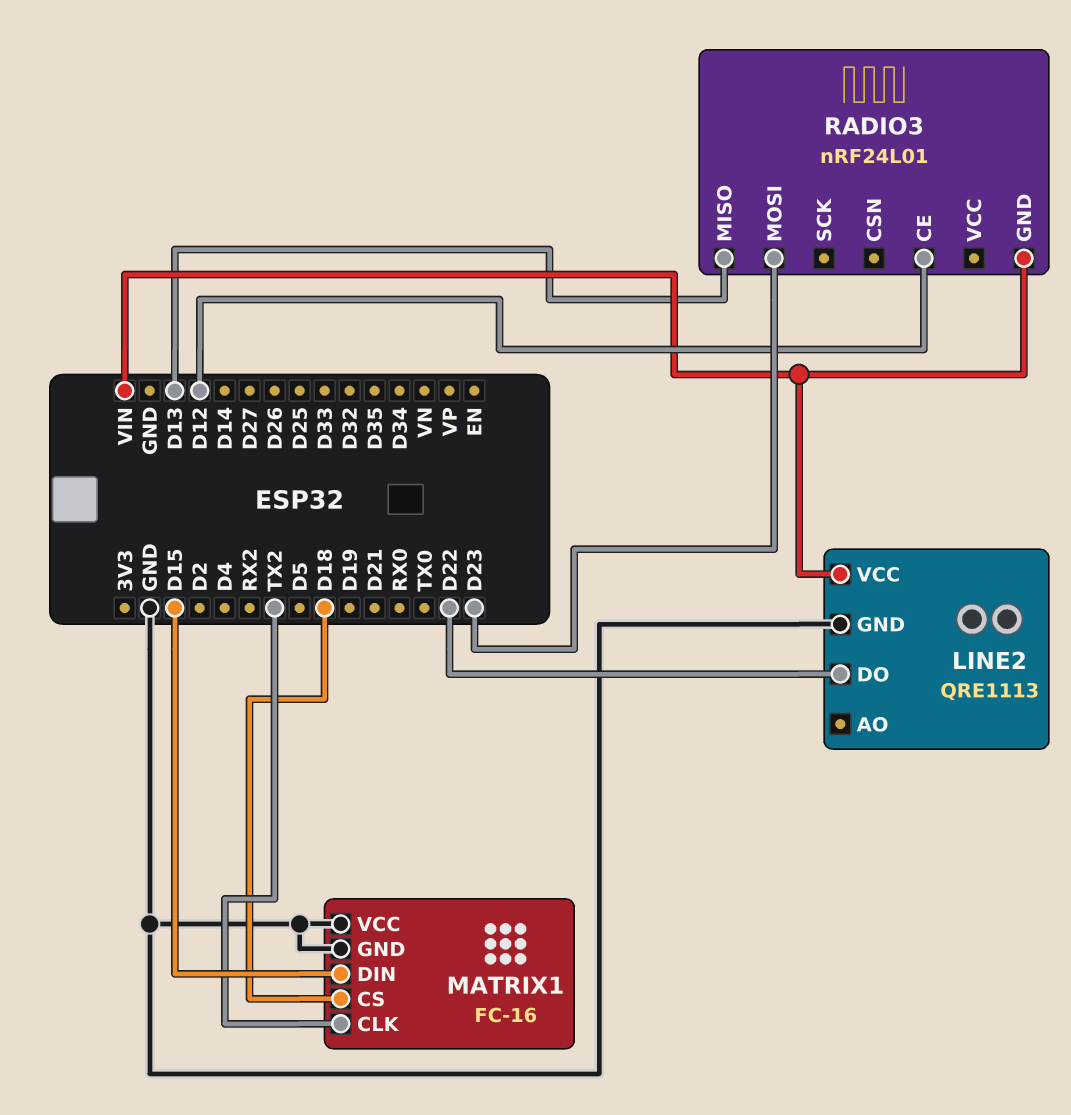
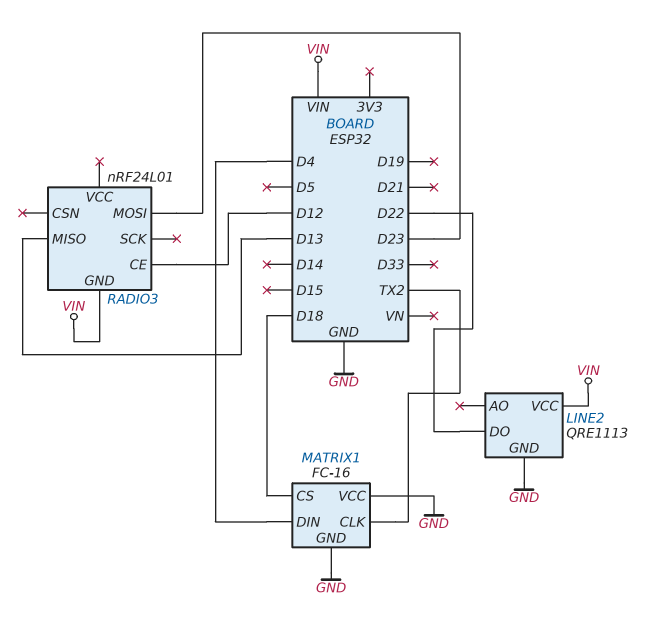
MATRIX1 pin DIN: D15 -> D4

